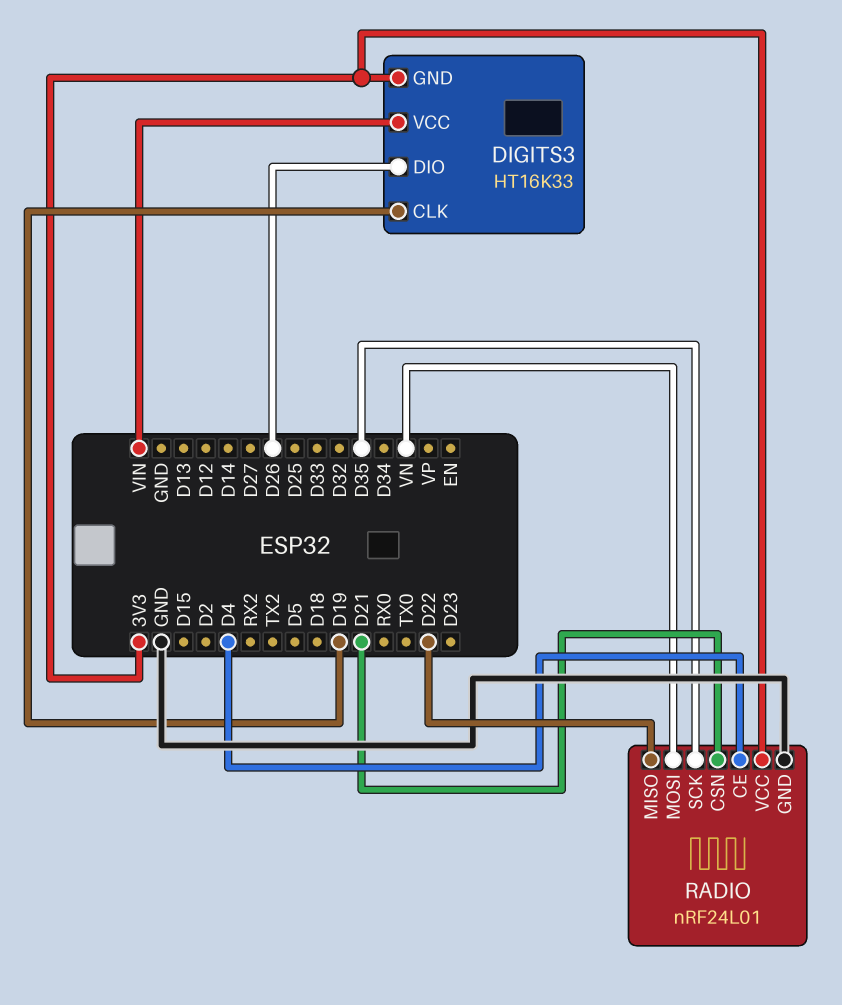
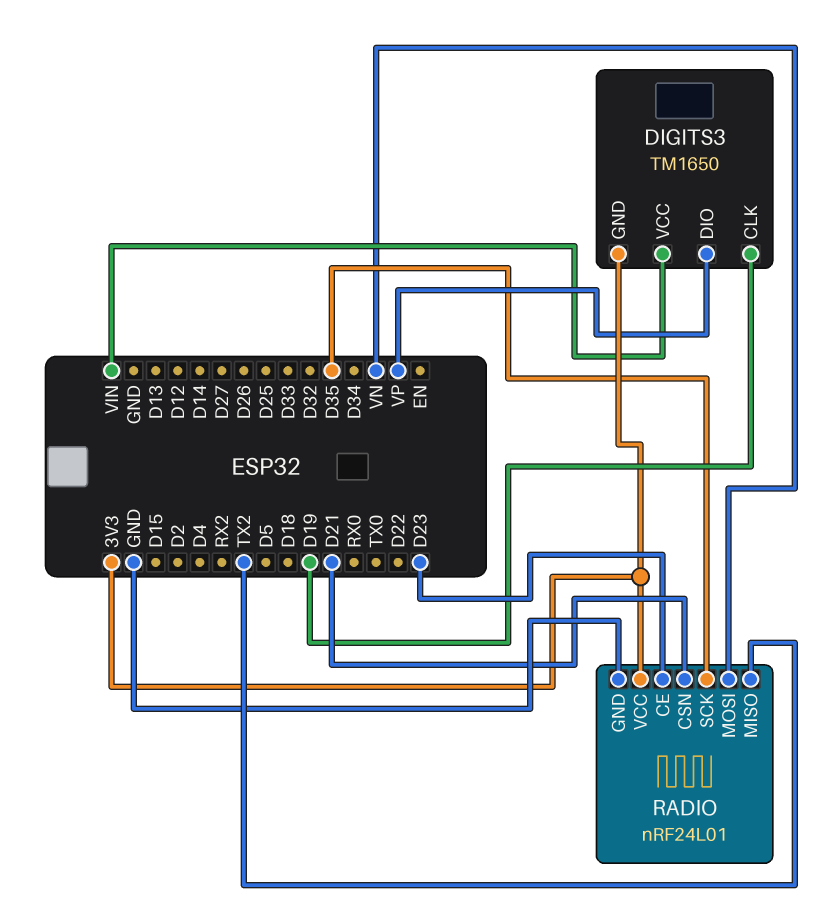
DIGITS3: HT16K33 -> TM1650
DIGITS3 pin DIO: D26 -> VP
RADIO pin CE: D4 -> D23
RADIO pin MISO: D22 -> TX2

